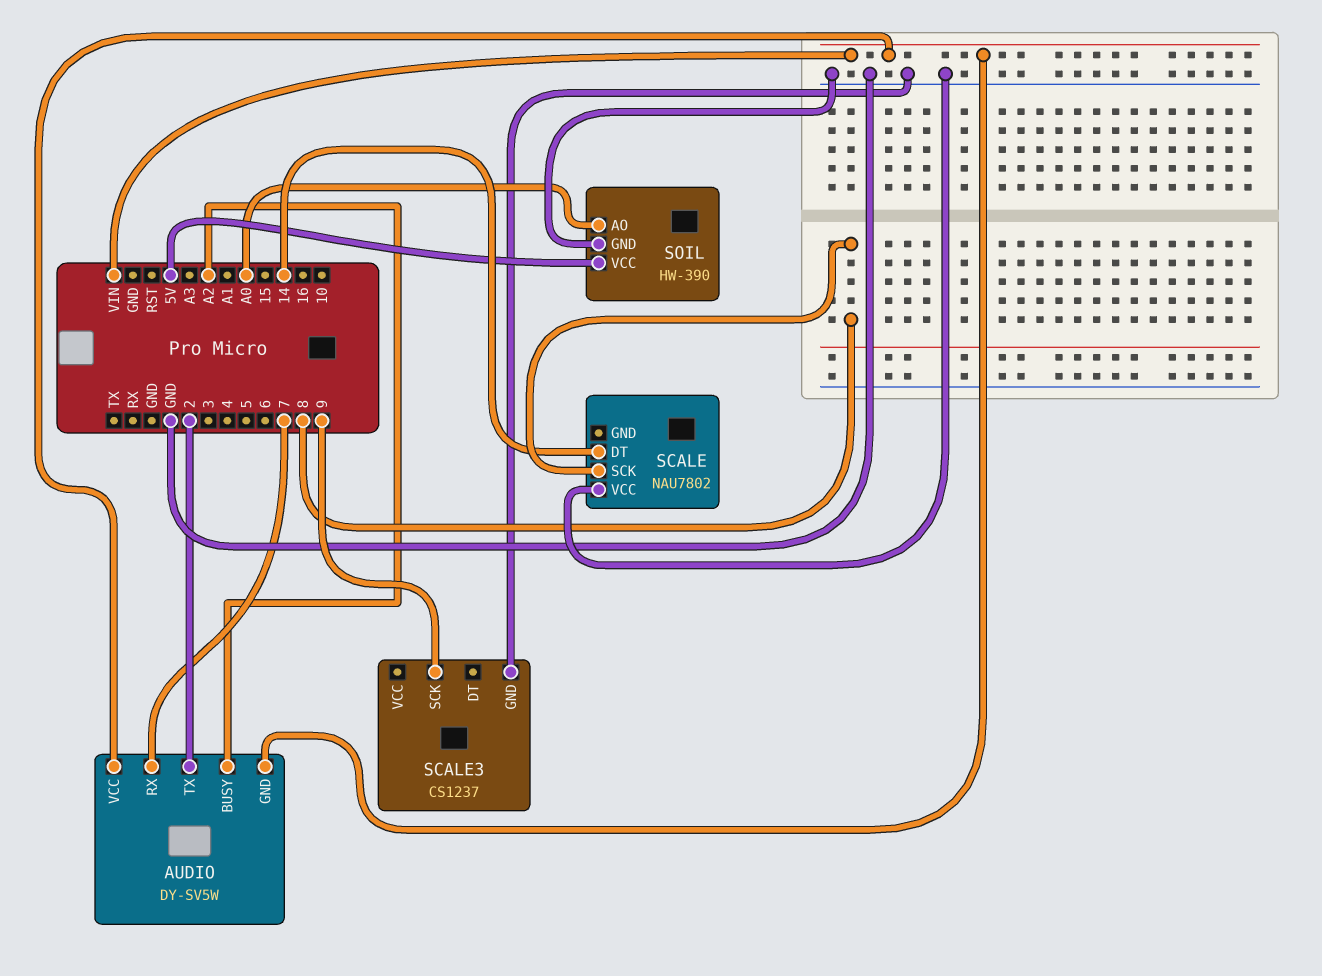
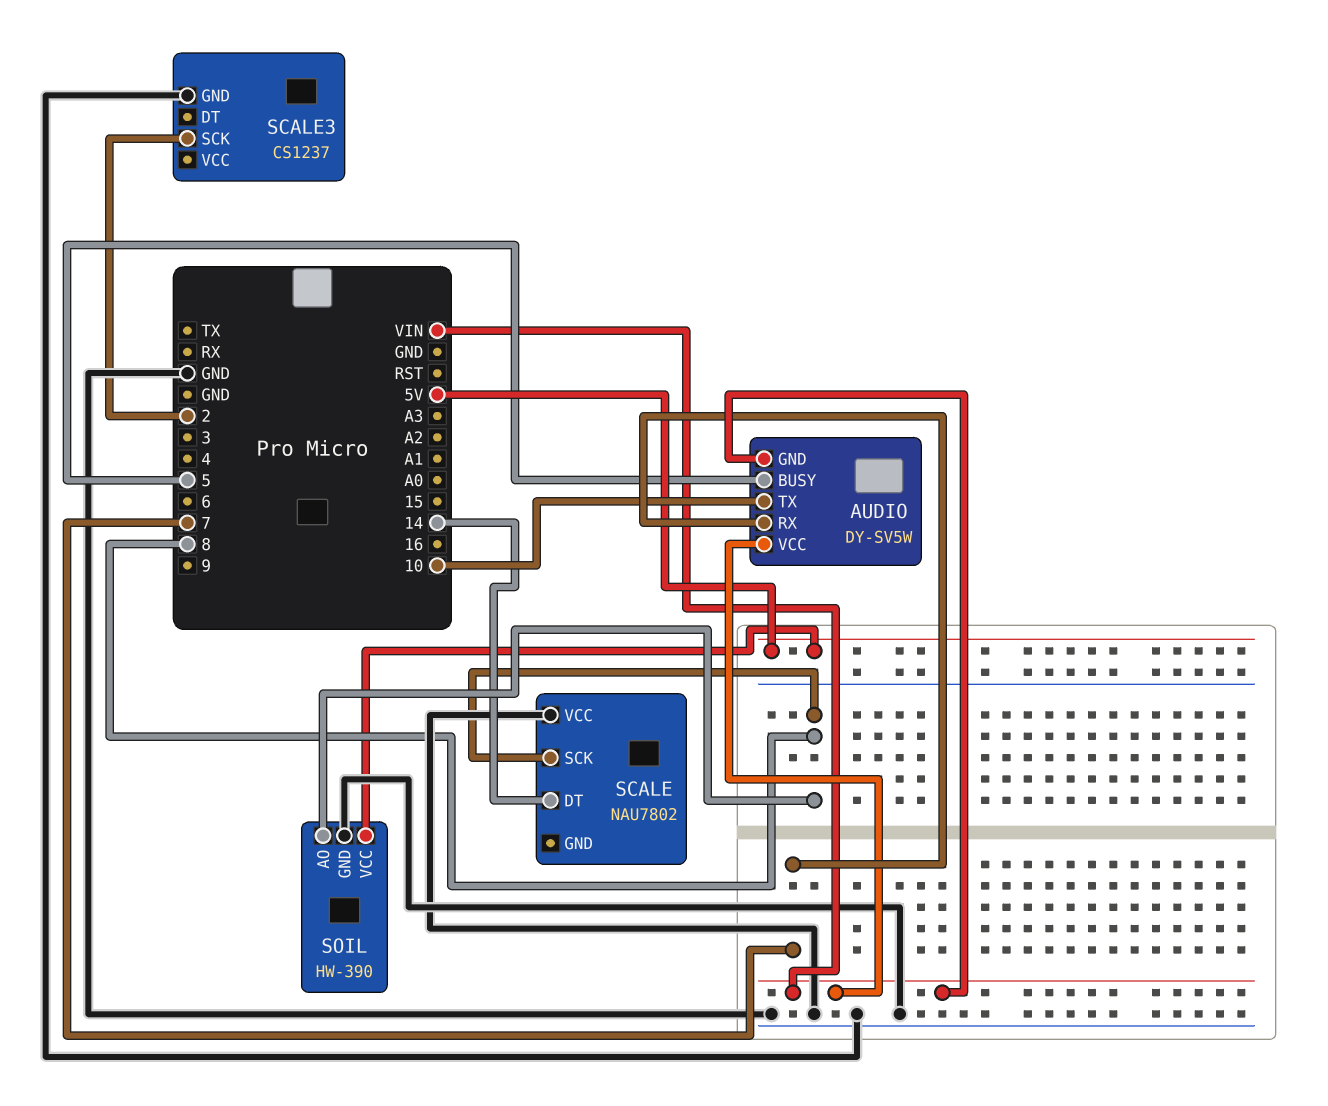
AUDIO pin BUSY: A2 -> 5
AUDIO pin TX: 2 -> 10
SCALE3 pin SCK: 9 -> 2
SOIL pin AO: A0 -> 8

